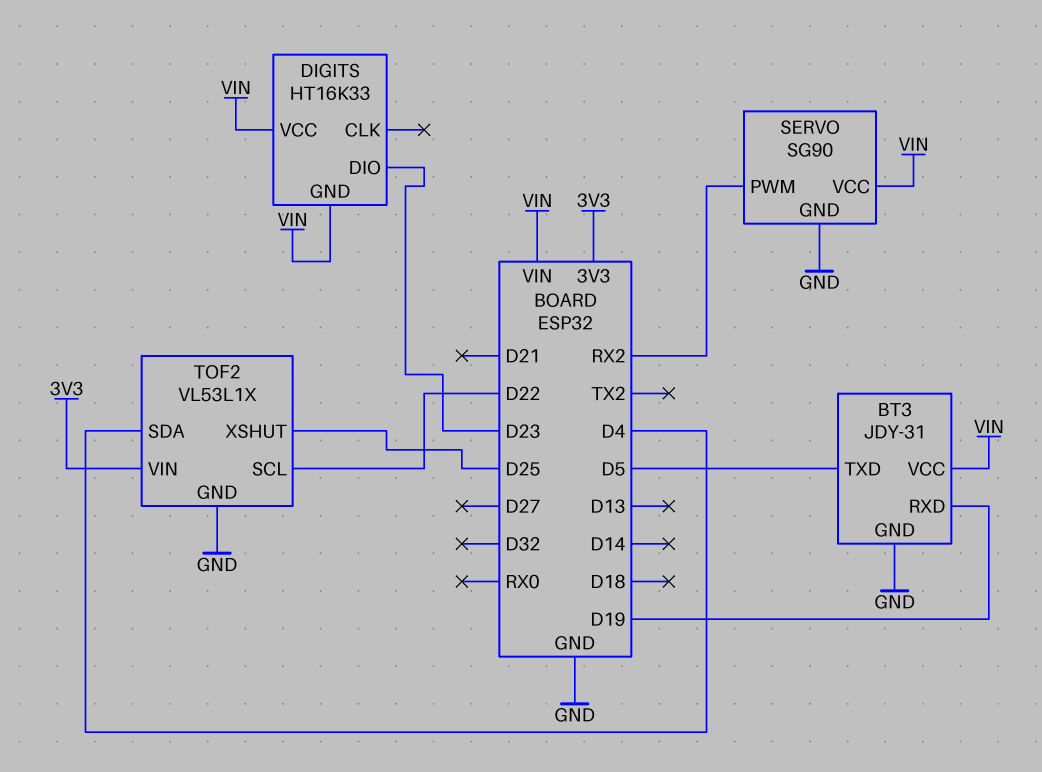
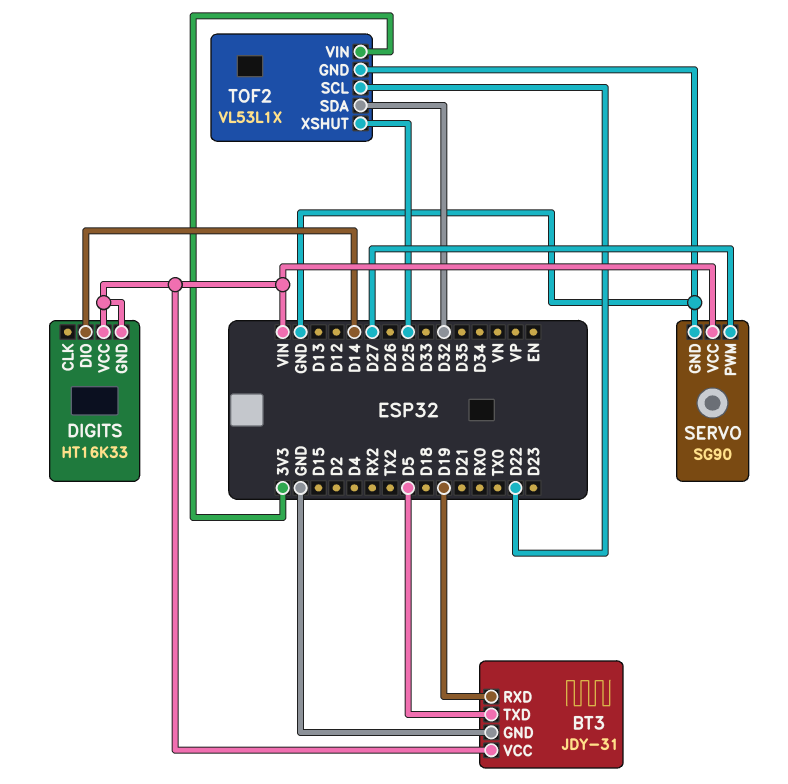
DIGITS pin DIO: D23 -> D14
SERVO pin PWM: RX2 -> D27
TOF2 pin SDA: D4 -> D32

